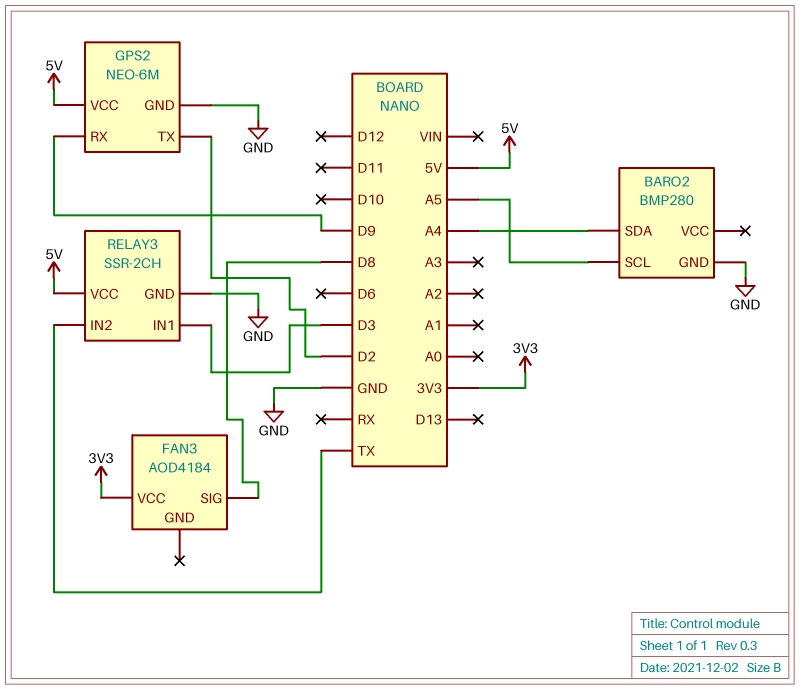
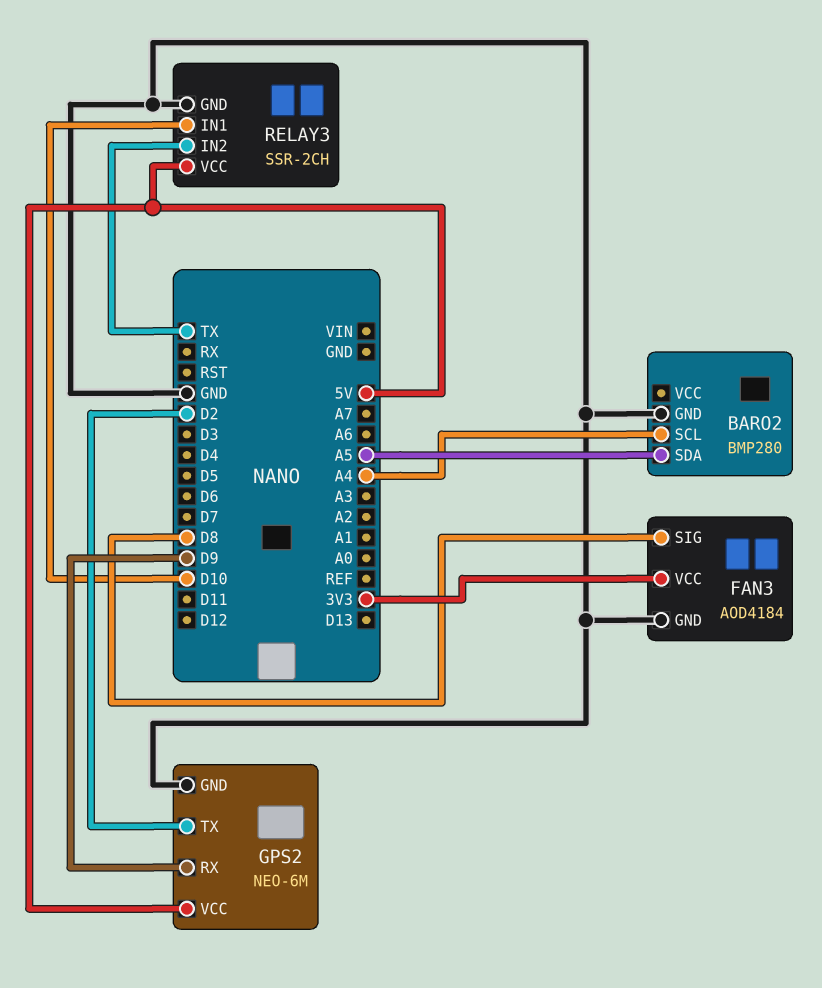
BARO2 pin SCL: A5 -> A4
BARO2 pin SDA: A4 -> A5
FAN3 pin GND: none -> GND
RELAY3 pin IN1: D3 -> D10

